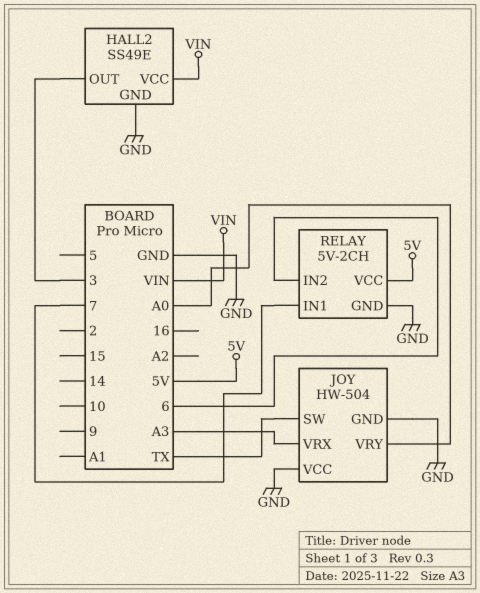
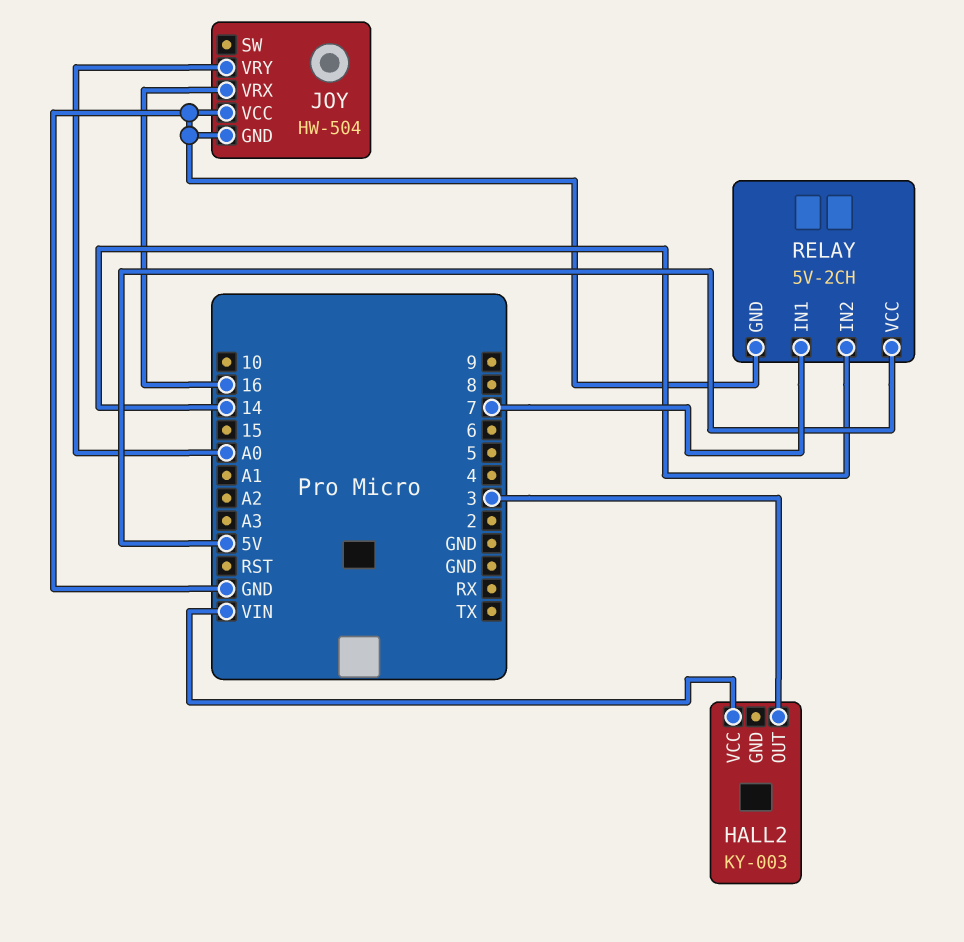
HALL2: SS49E -> KY-003
HALL2 pin GND: GND -> none
JOY pin SW: TX -> none
JOY pin VRX: A3 -> 16
RELAY pin IN2: 6 -> 14

